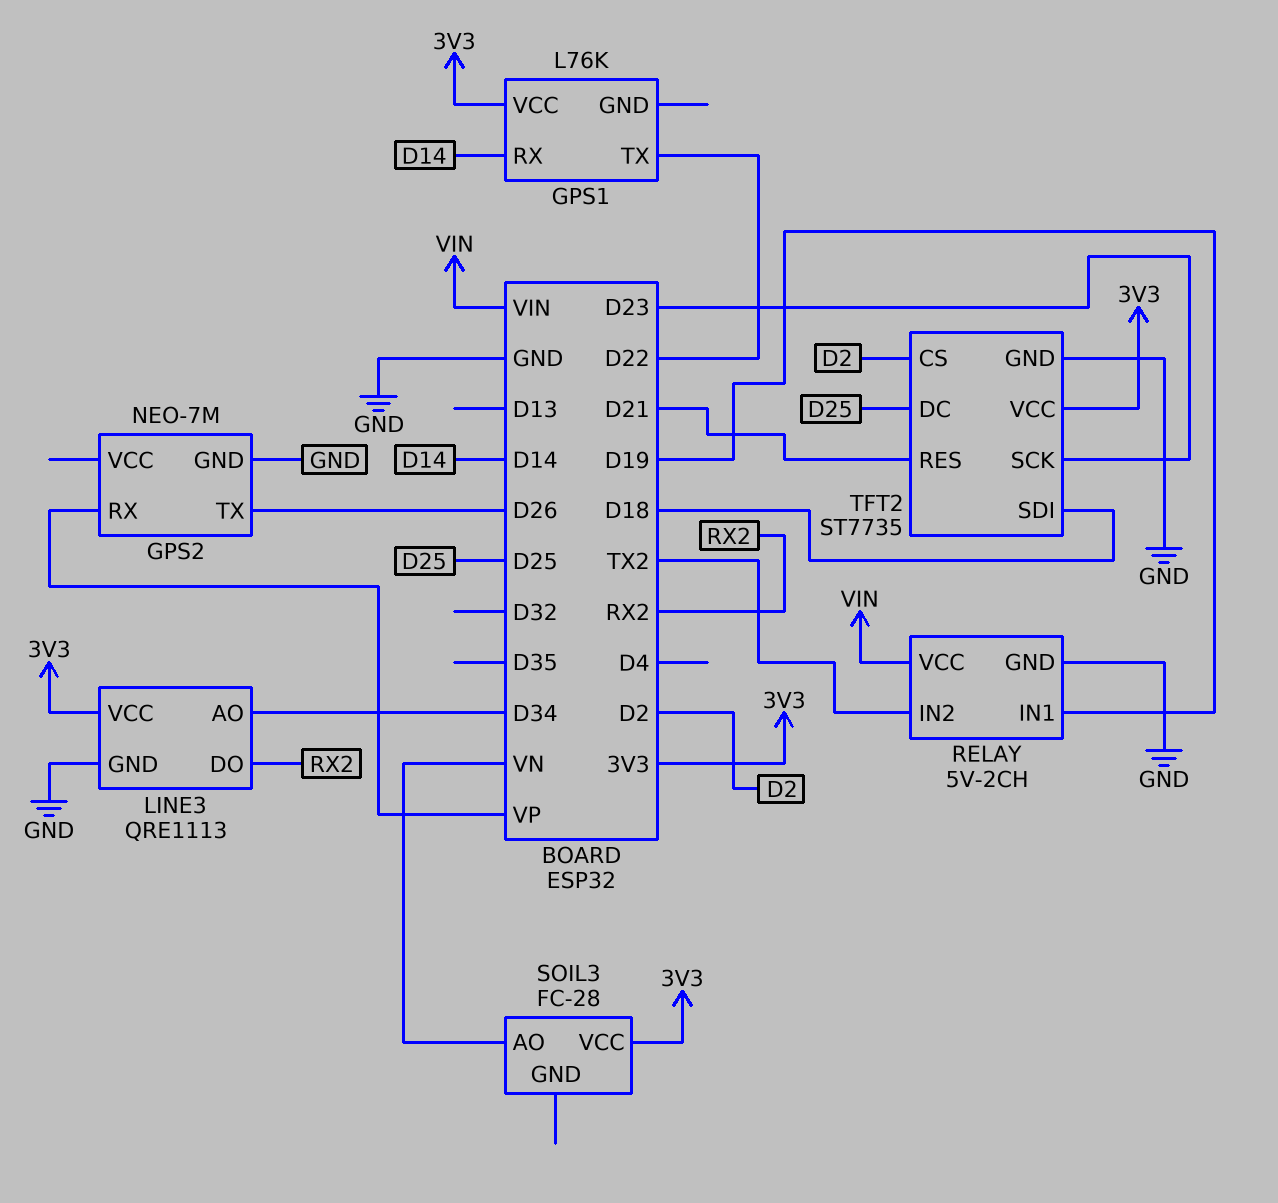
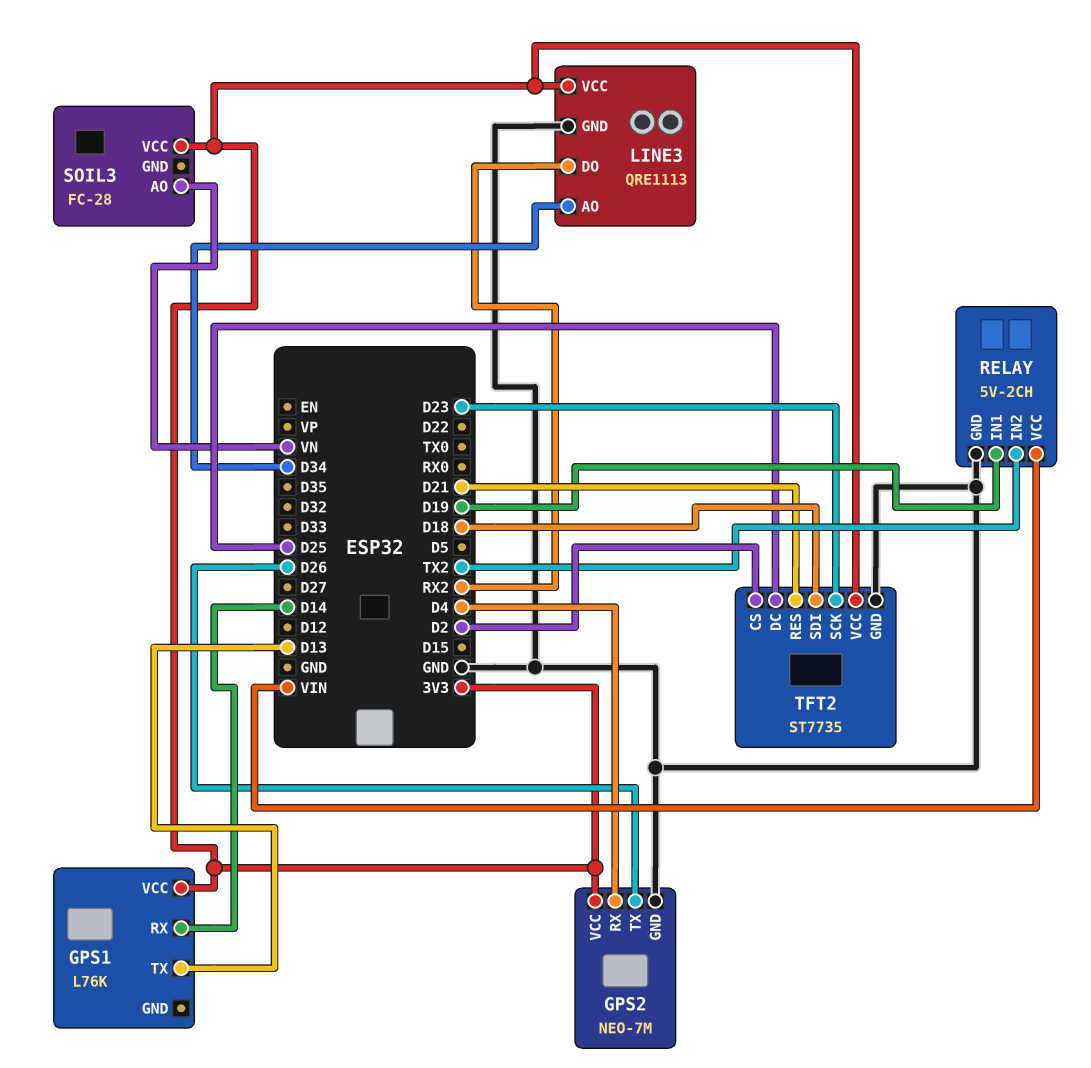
GPS1 pin TX: D22 -> D13
GPS2 pin RX: VP -> D4
GPS2 pin VCC: none -> 3V3

